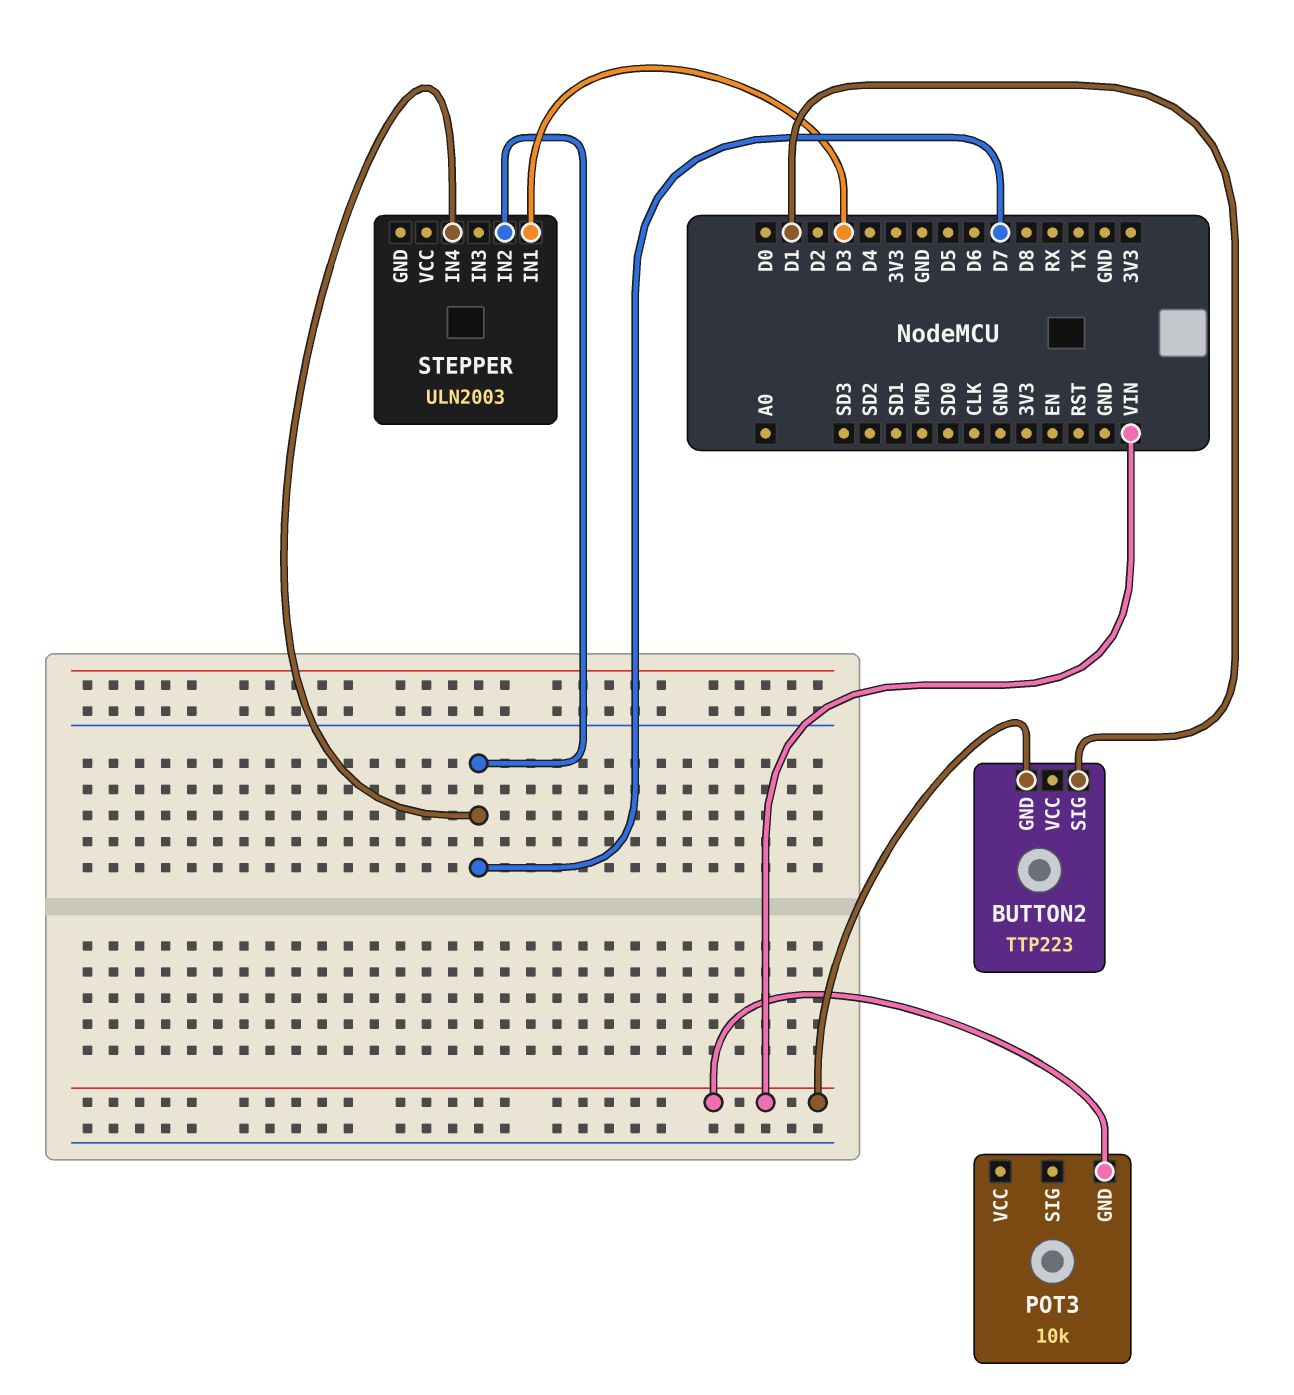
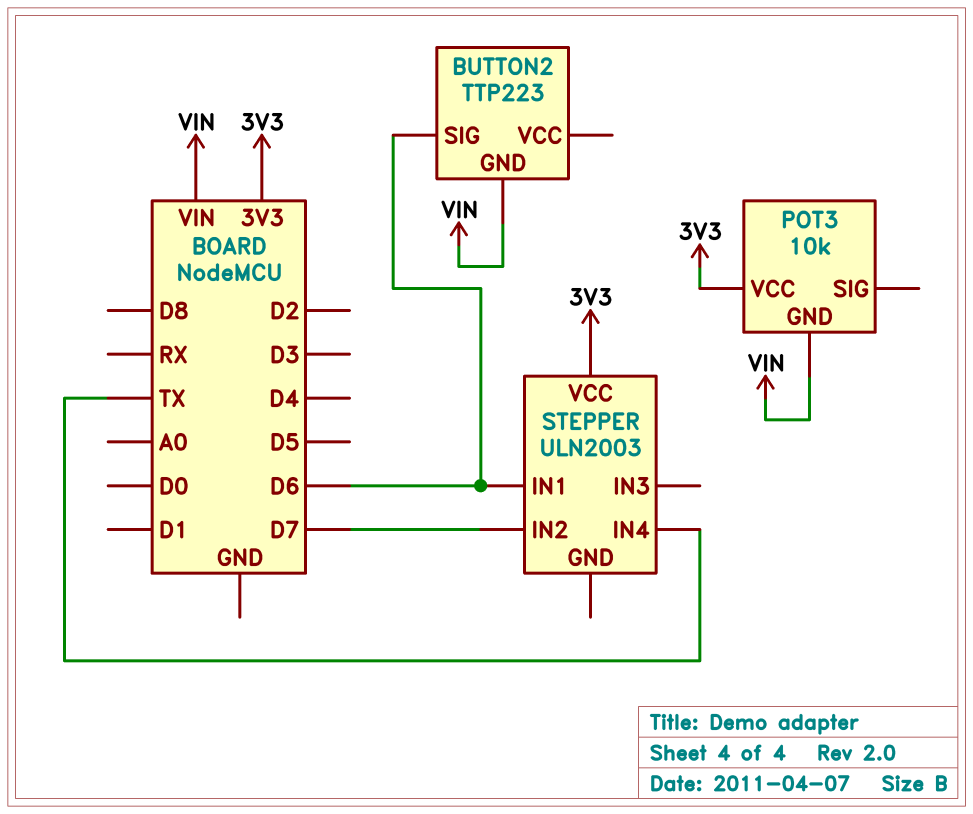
BUTTON2 pin SIG: D1 -> D6
POT3 pin VCC: none -> 3V3
STEPPER pin IN1: D3 -> D6
STEPPER pin IN4: D7 -> TX
STEPPER pin VCC: none -> 3V3

